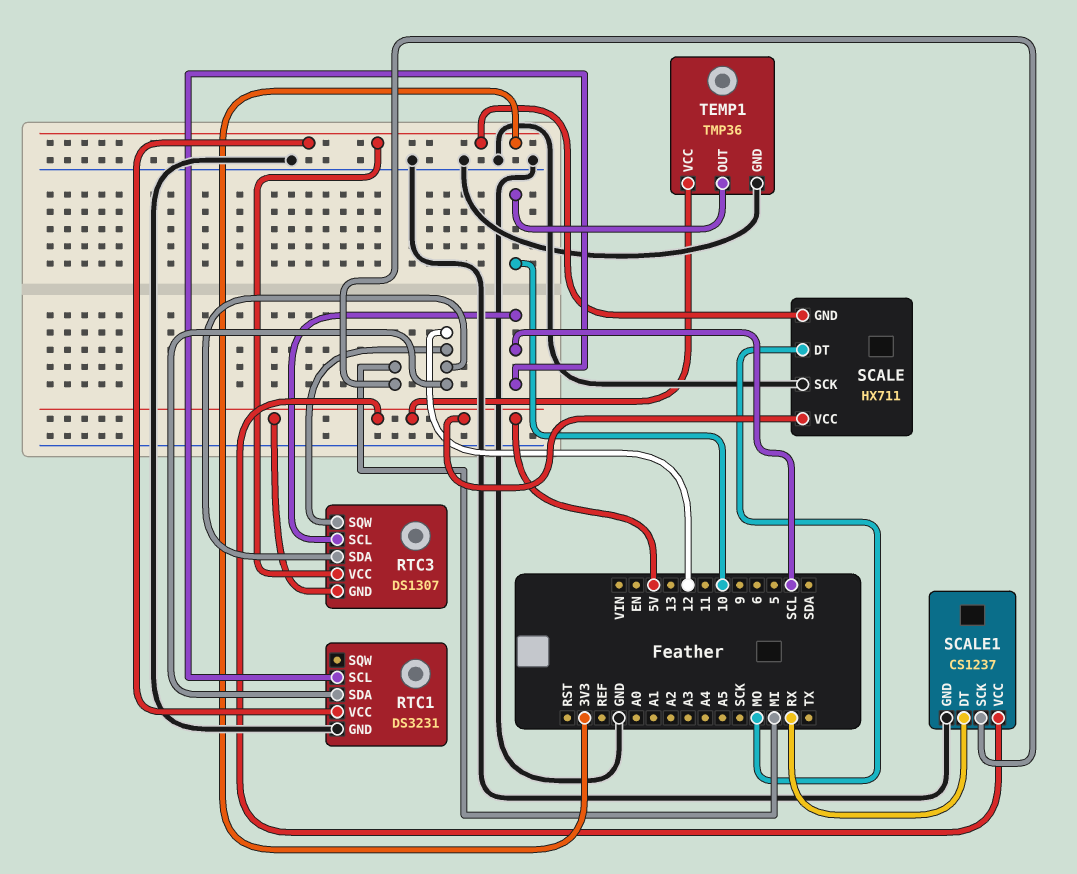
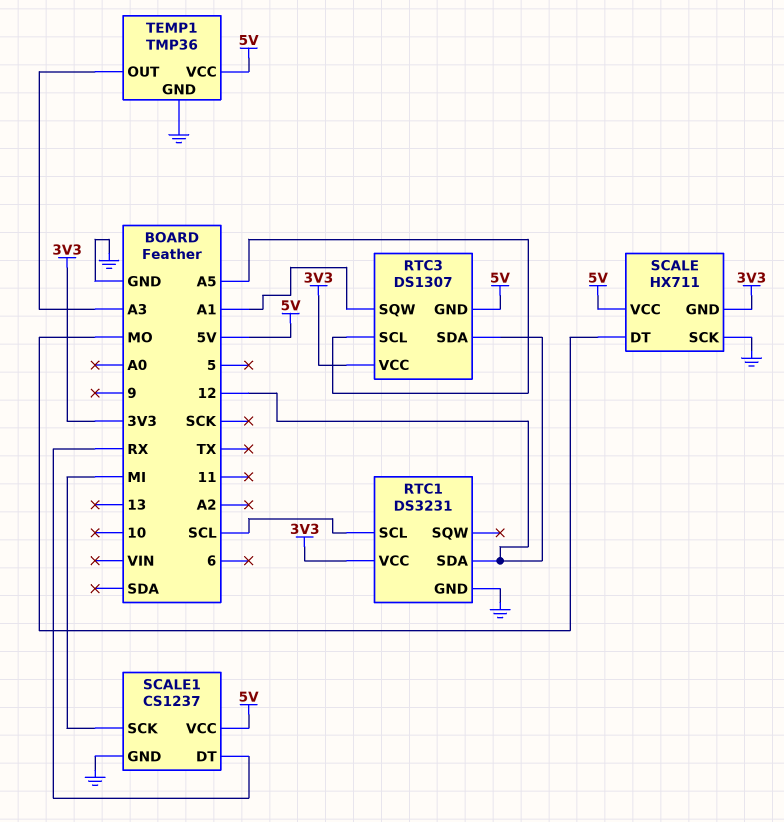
RTC3 pin SCL: SCL -> A5
RTC3 pin SQW: 12 -> A1
TEMP1 pin OUT: 10 -> A3

